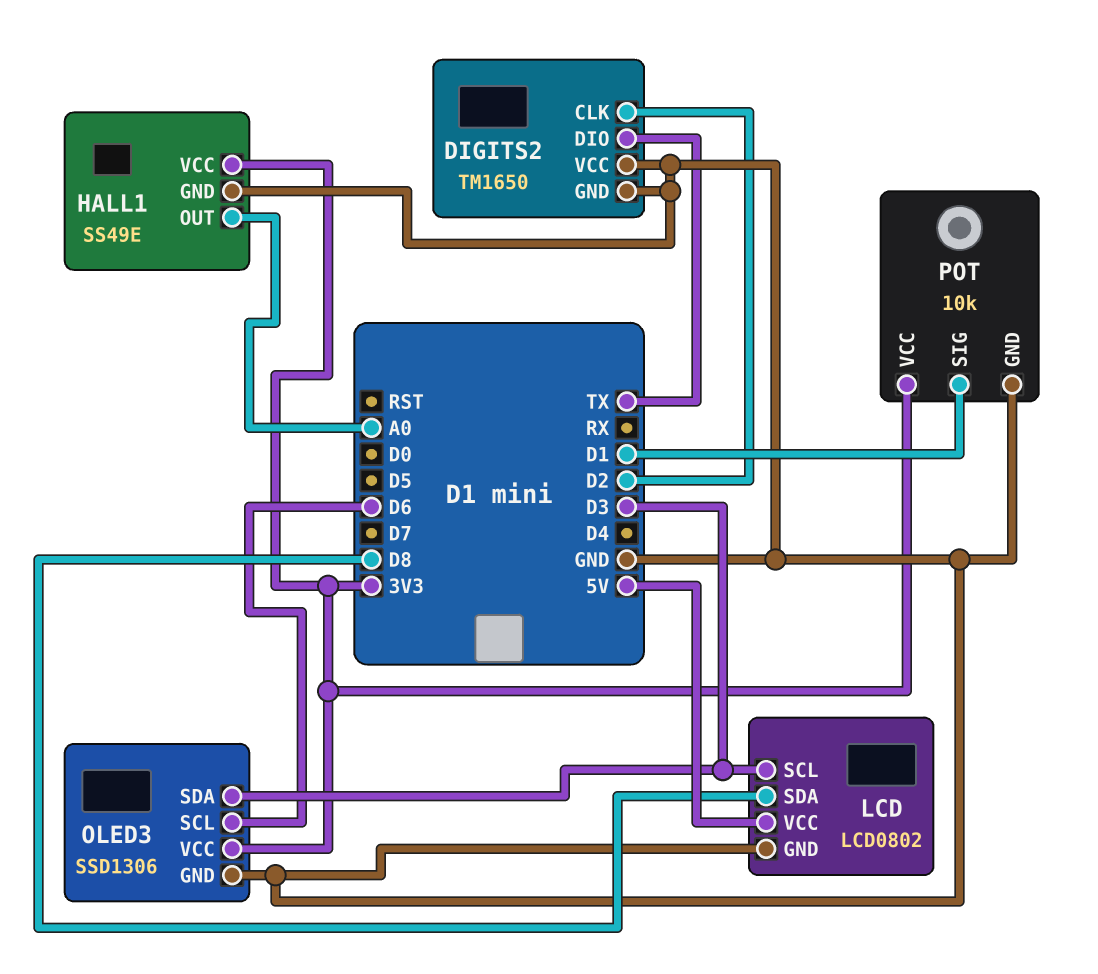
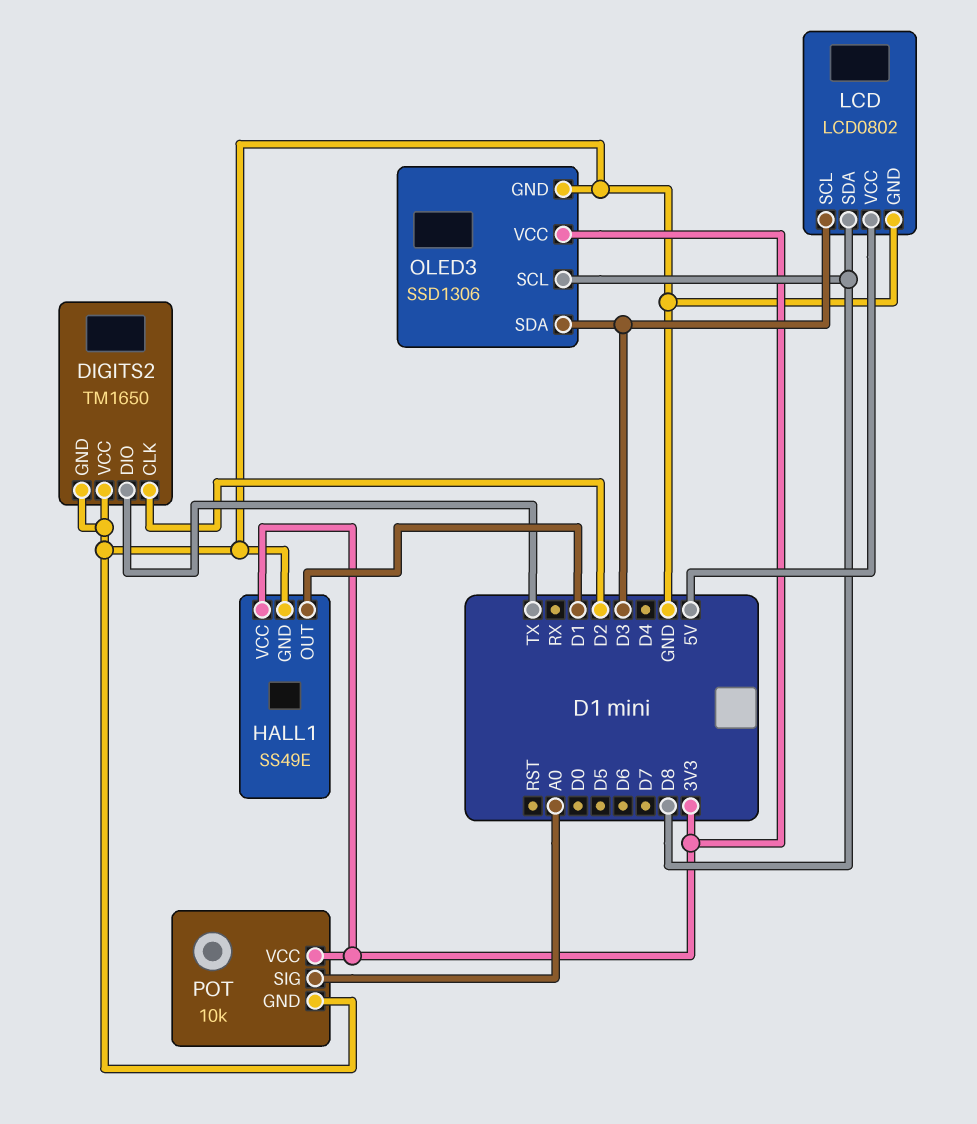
HALL1 pin OUT: A0 -> D1
OLED3 pin SCL: D6 -> D8
POT pin SIG: D1 -> A0

